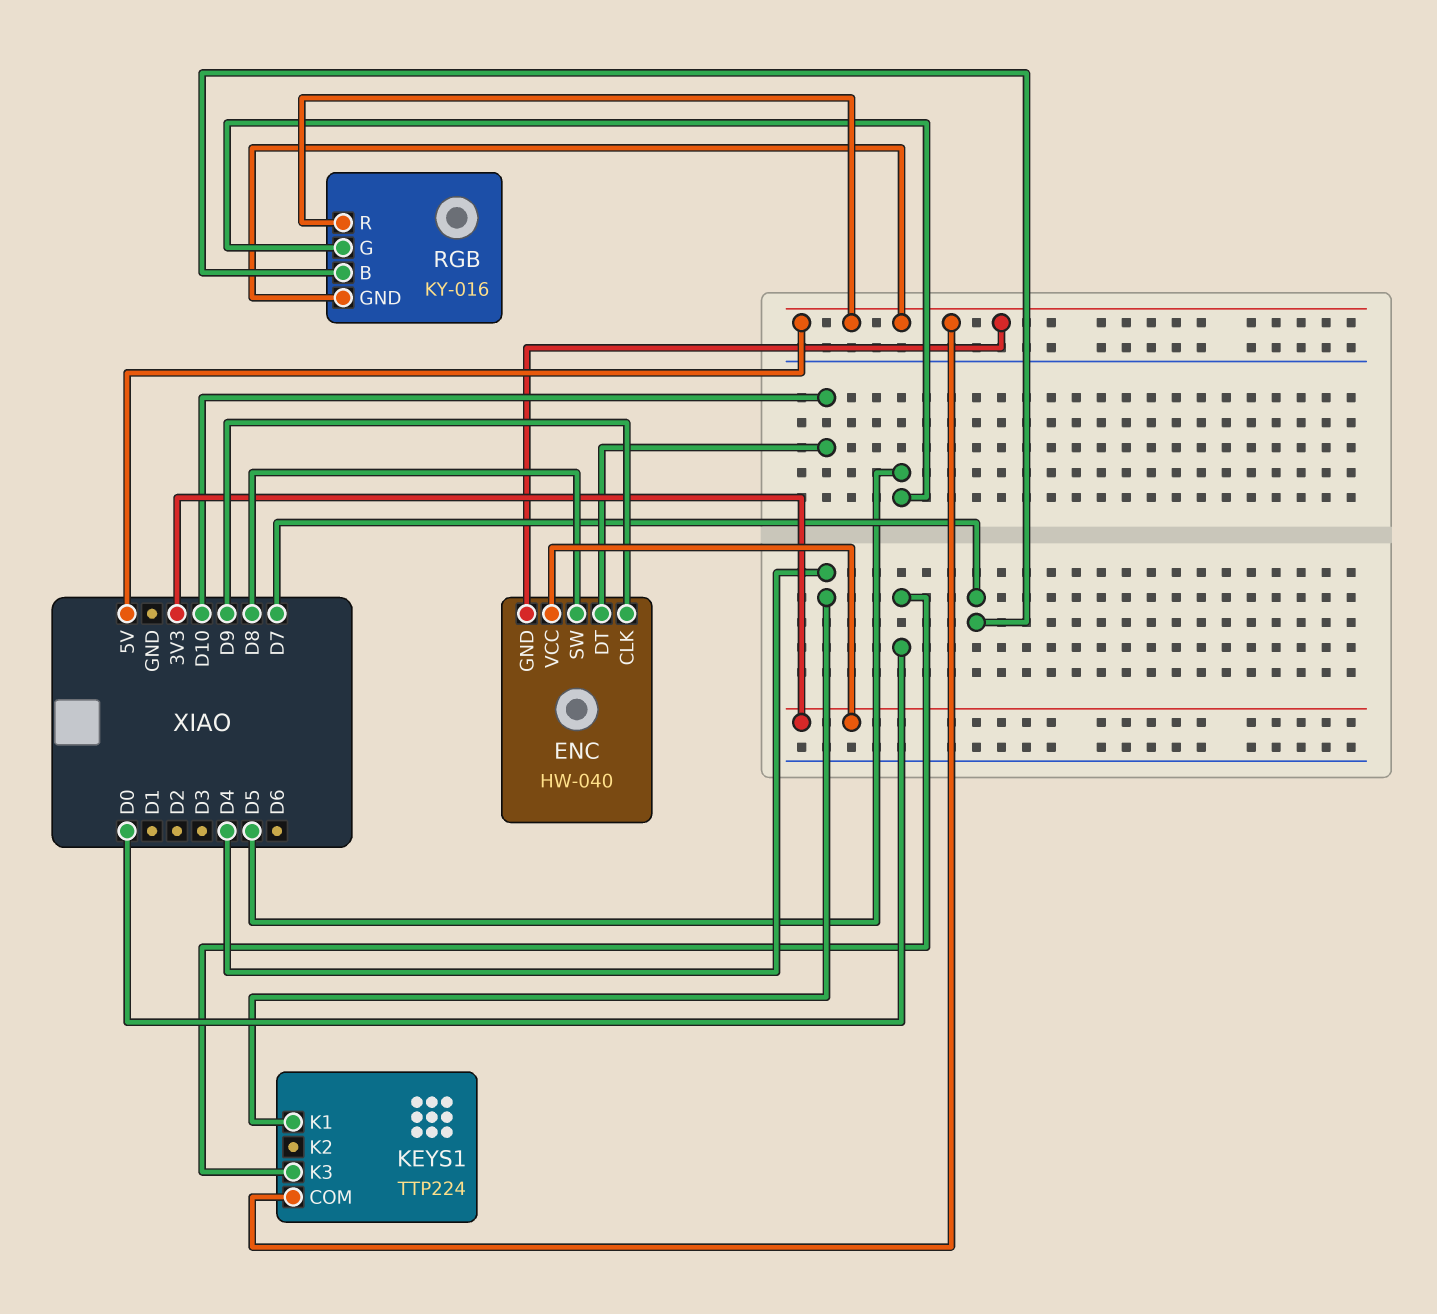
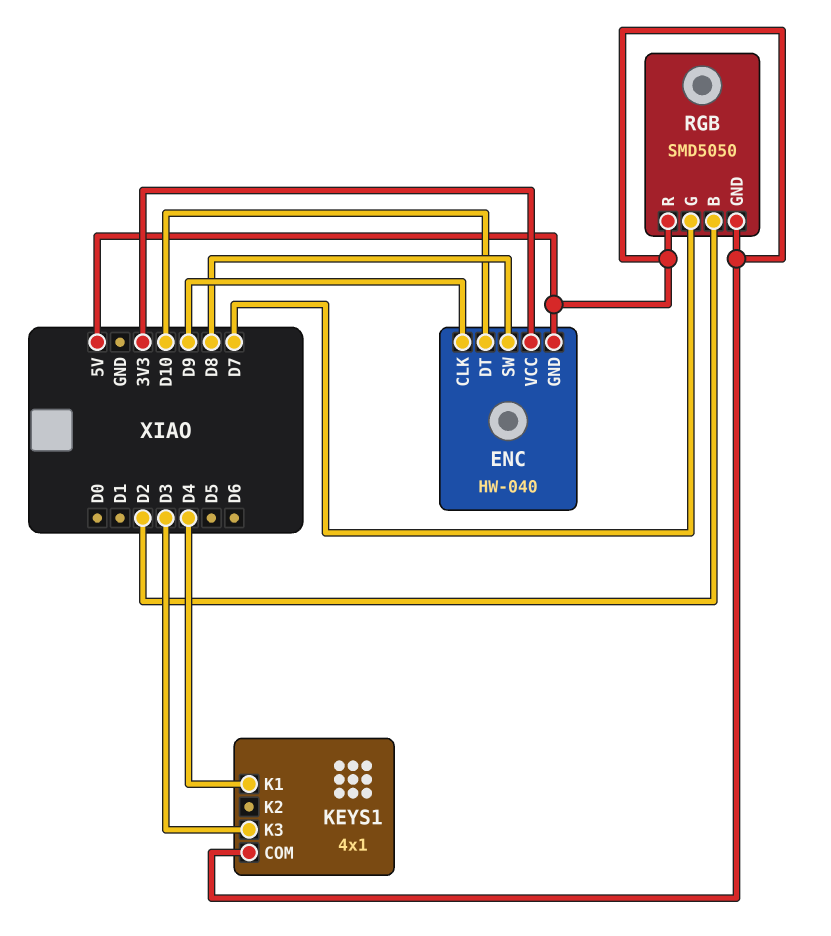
KEYS1: TTP224 -> 4x1
KEYS1 pin K3: D0 -> D3
RGB: KY-016 -> SMD5050
RGB pin B: D7 -> D2
RGB pin G: D5 -> D7

